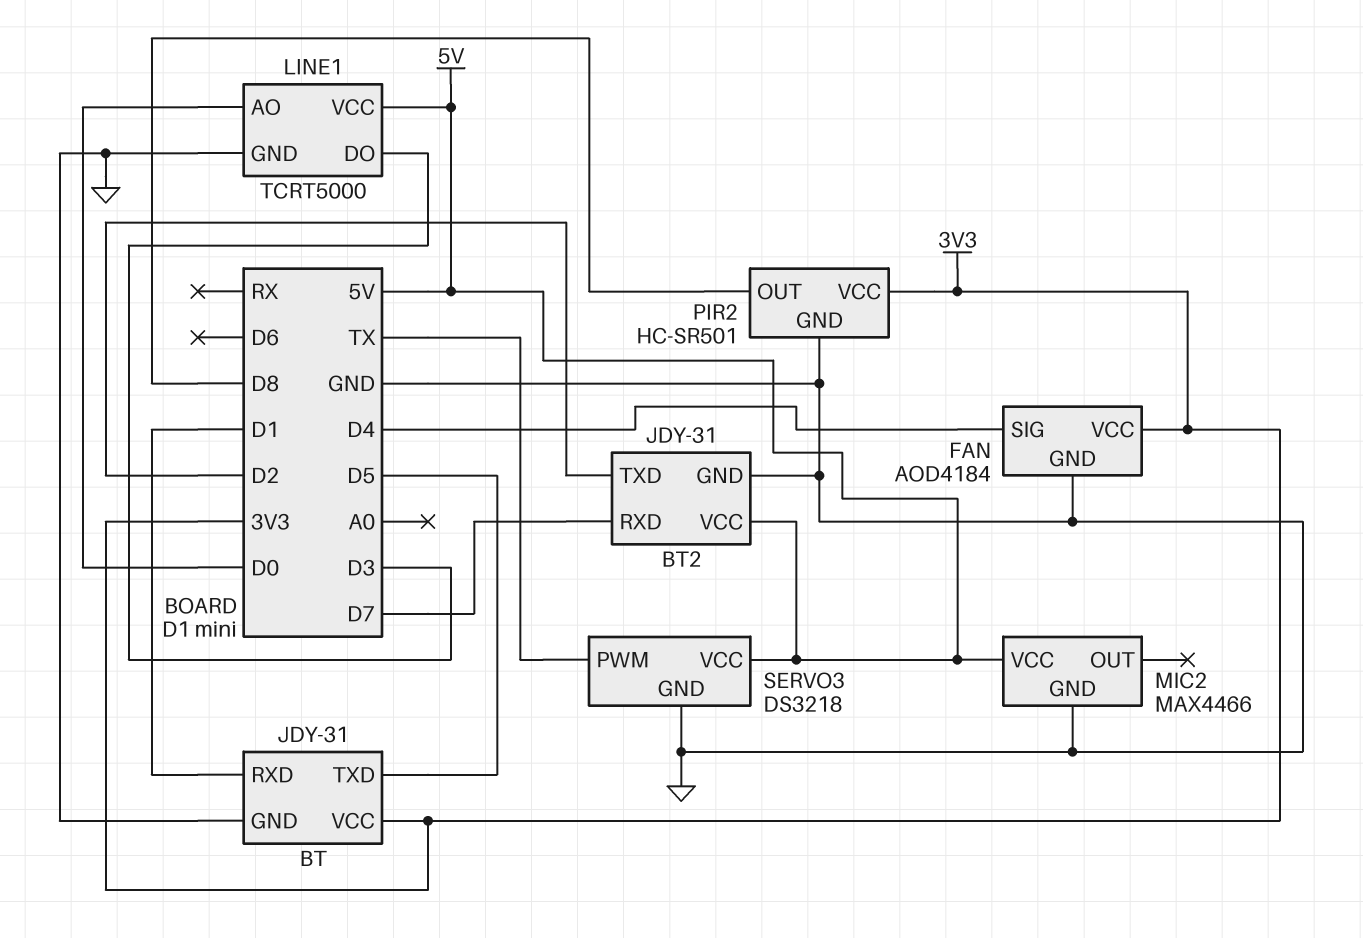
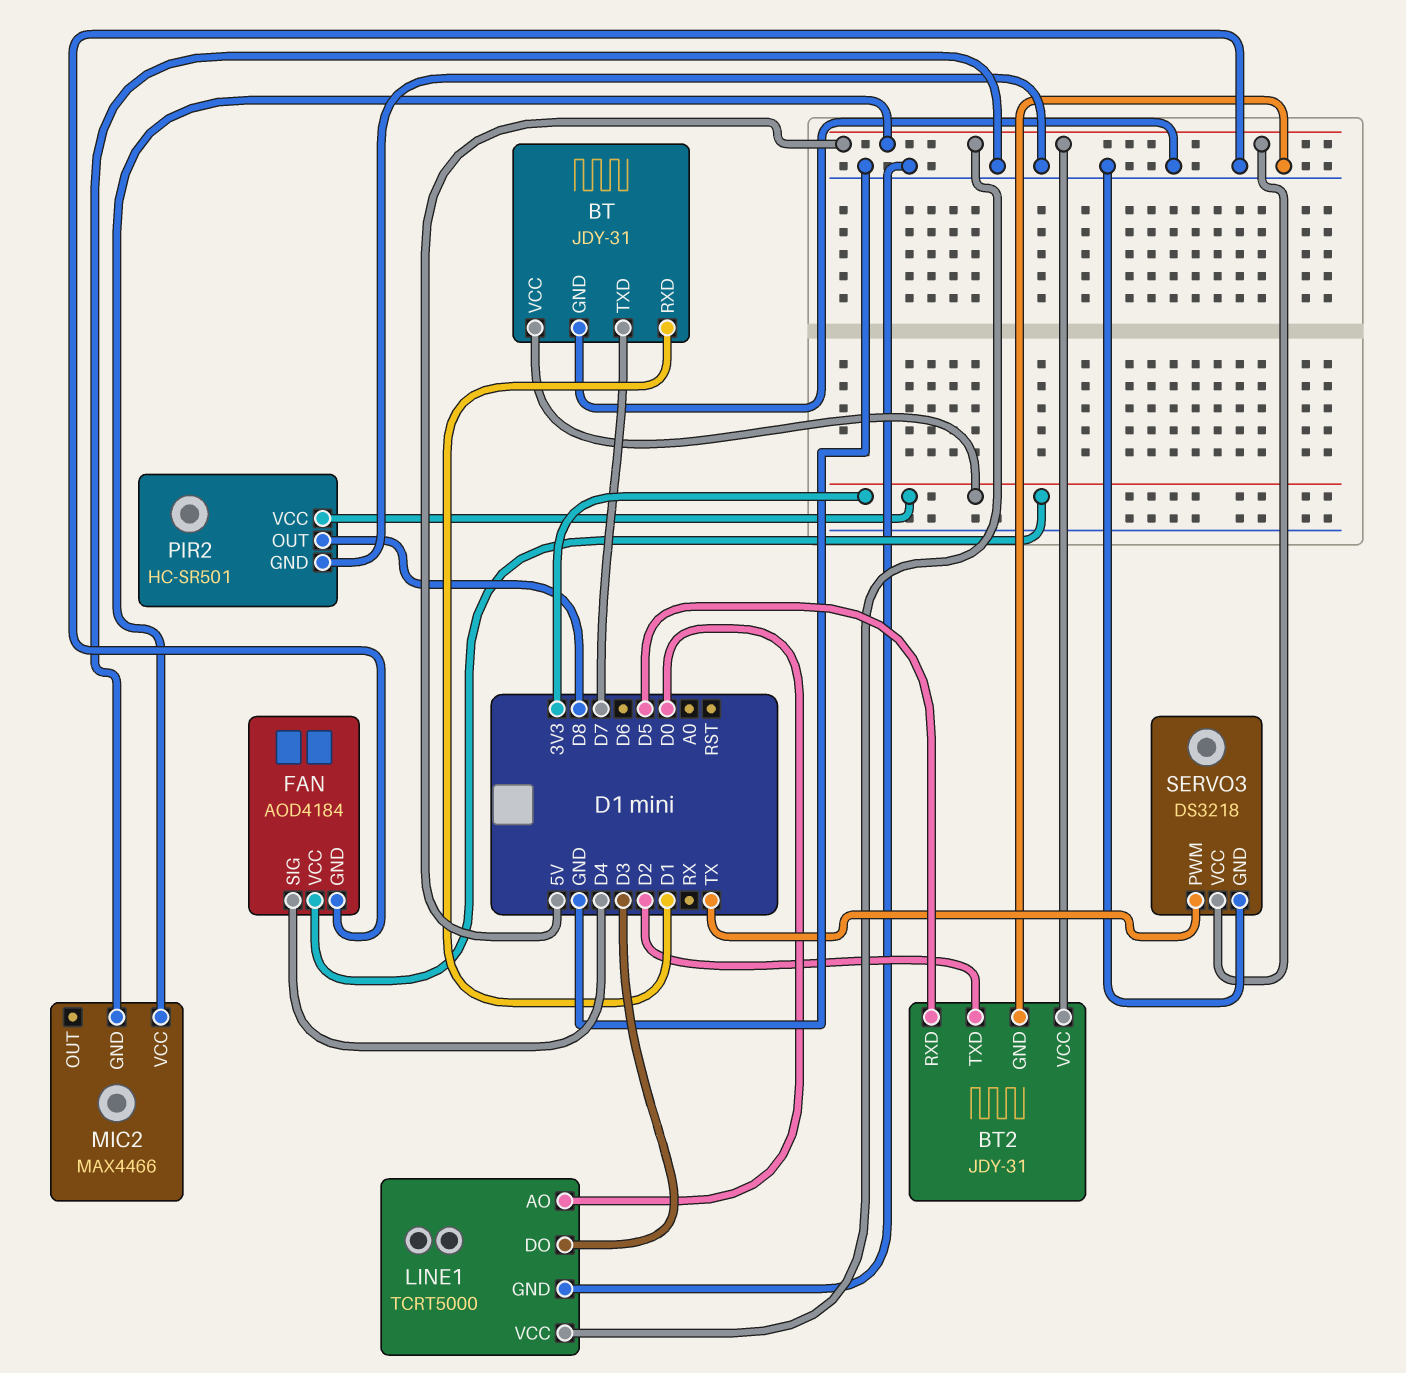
BT pin TXD: D5 -> D7
BT2 pin RXD: D7 -> D5

